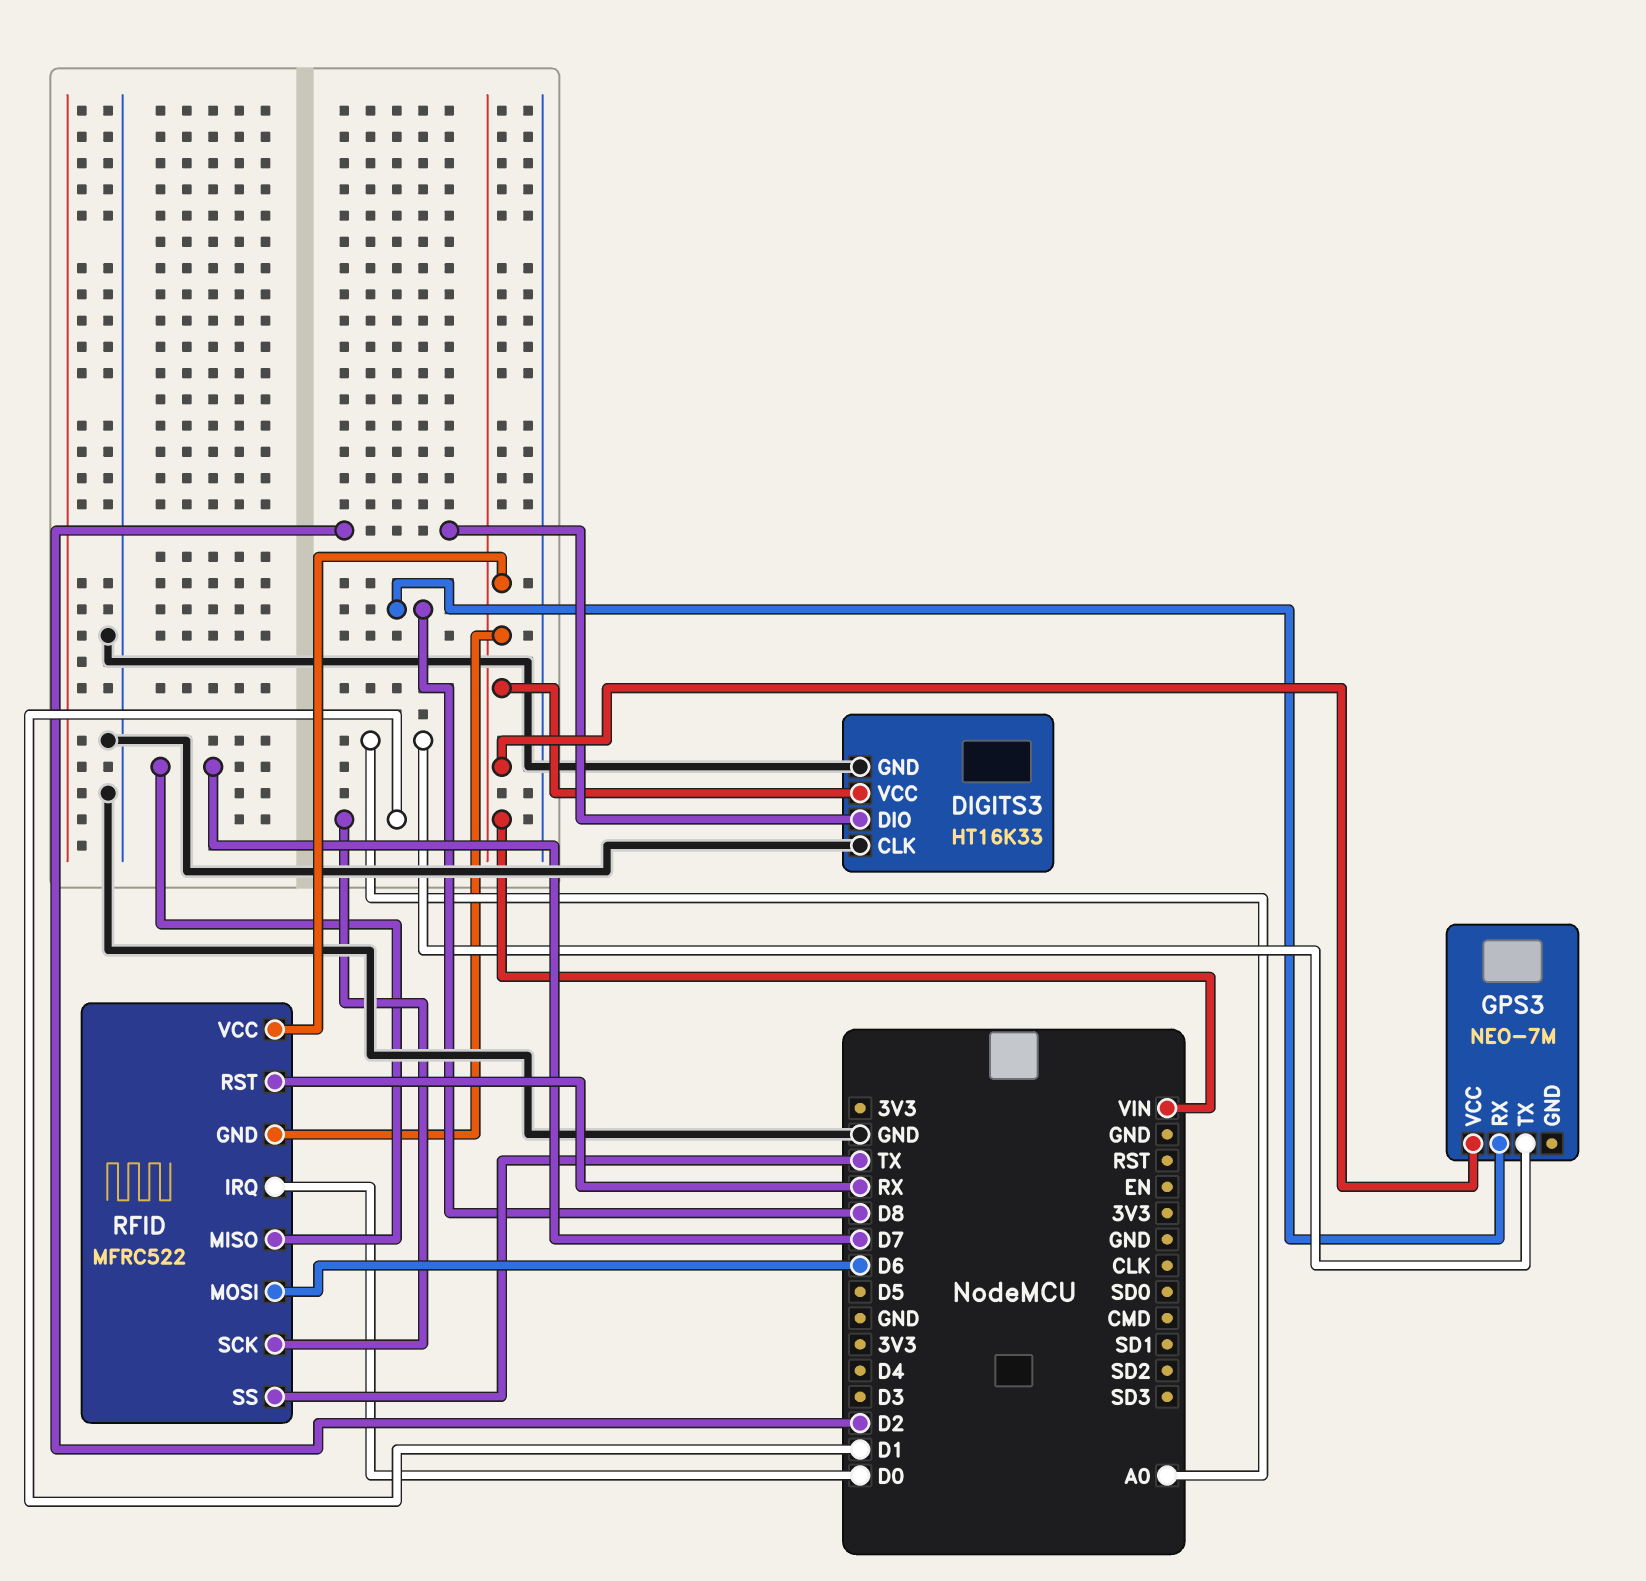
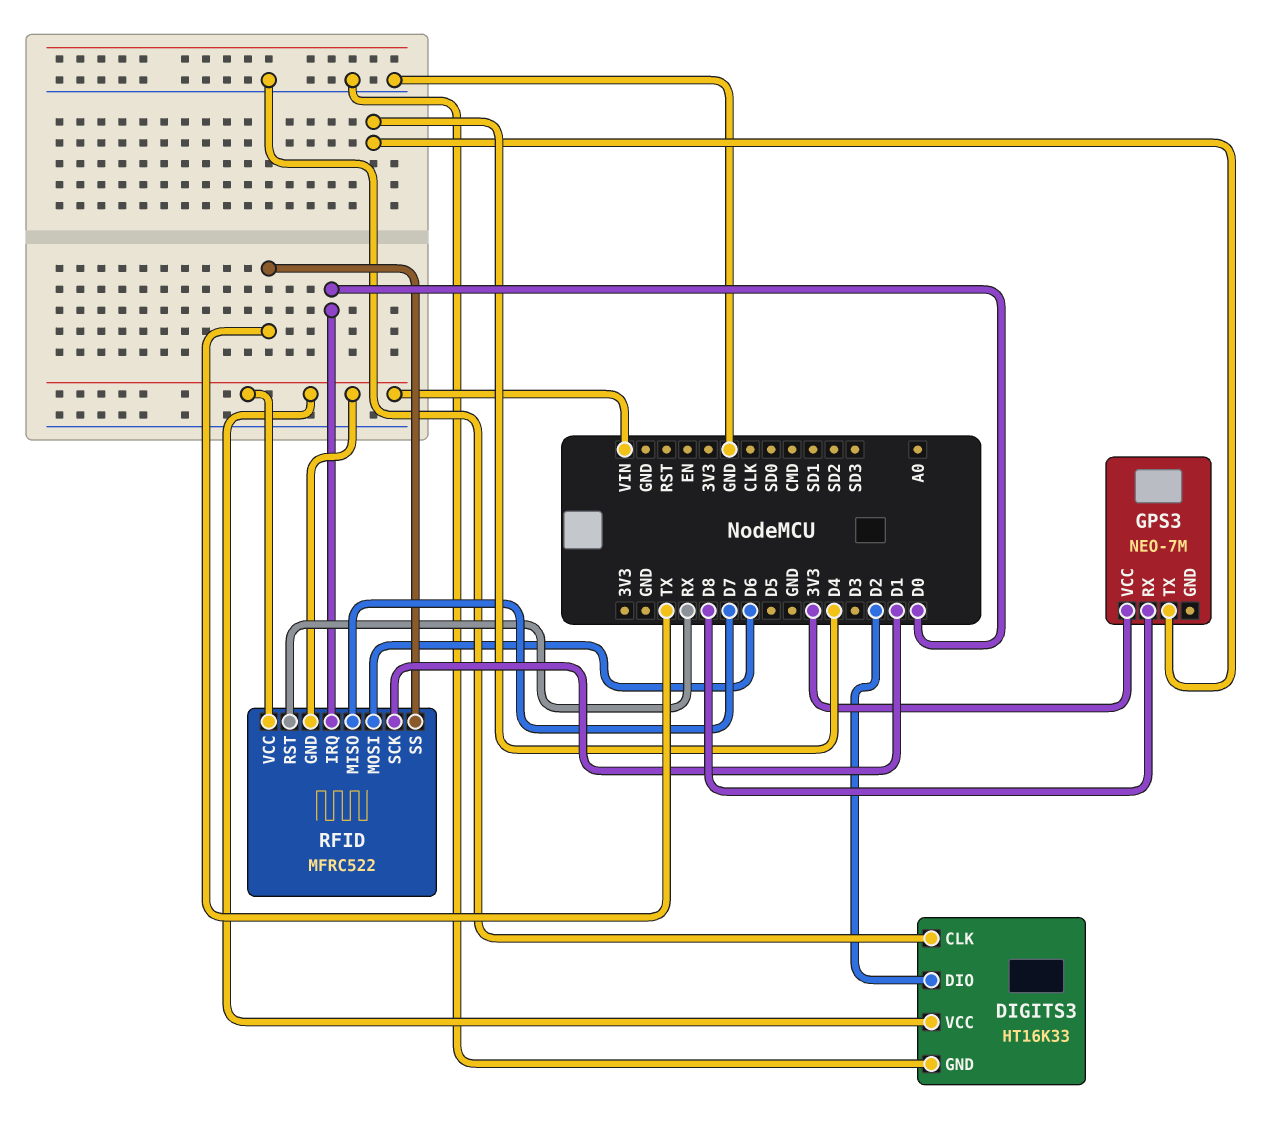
GPS3 pin TX: A0 -> D4
GPS3 pin VCC: VIN -> 3V3

